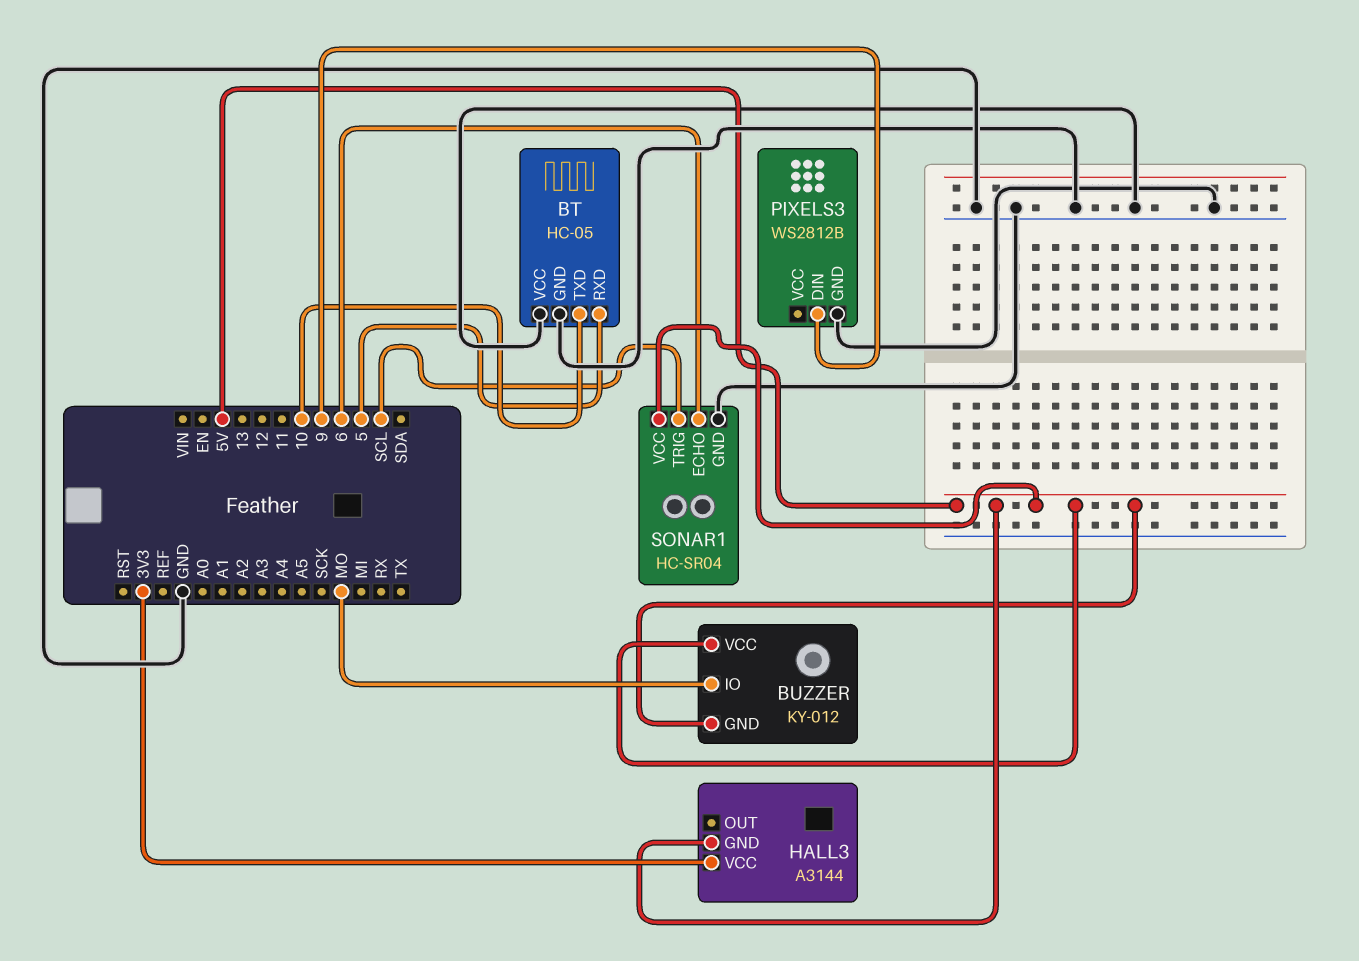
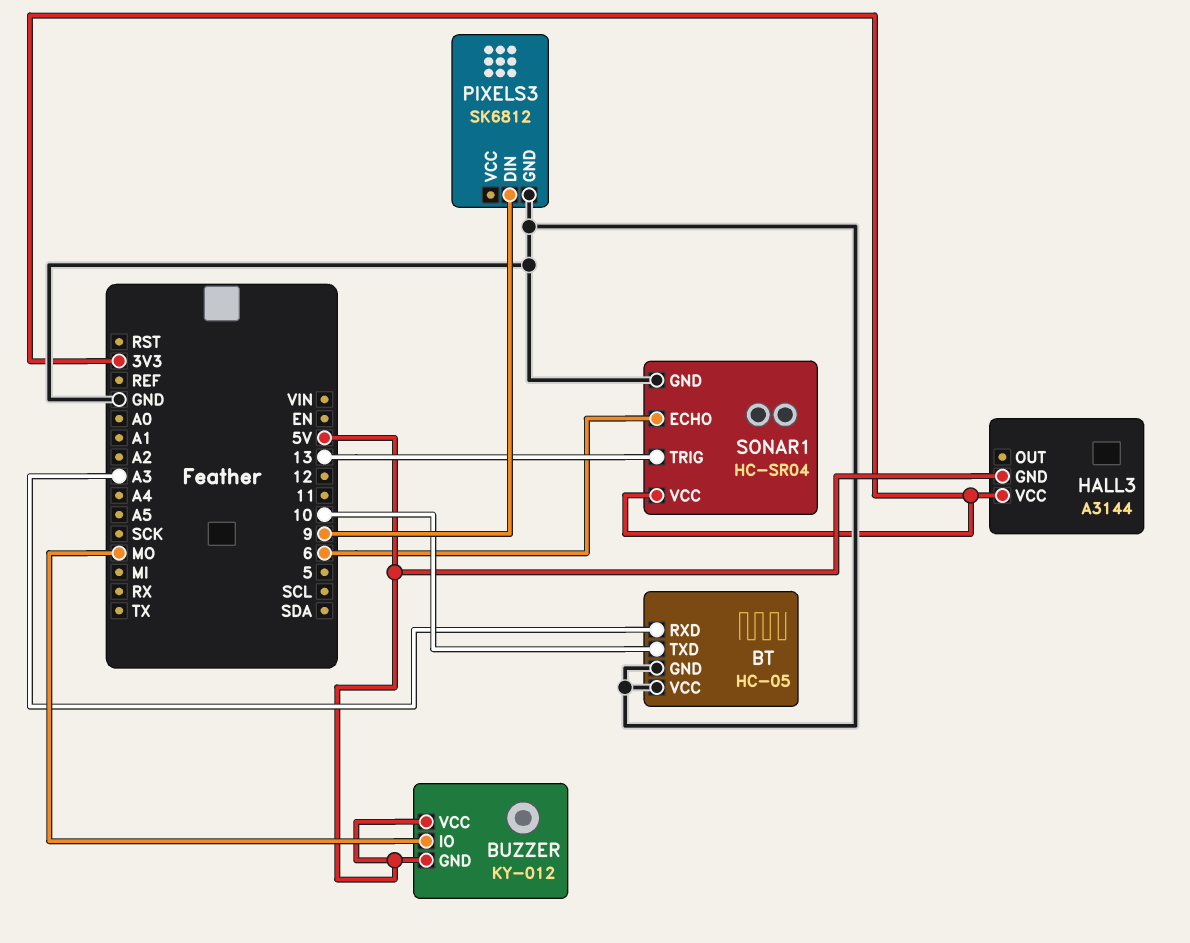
BT pin RXD: 5 -> A3
PIXELS3: WS2812B -> SK6812
SONAR1 pin TRIG: SCL -> 13
SONAR1 pin VCC: 5V -> 3V3

